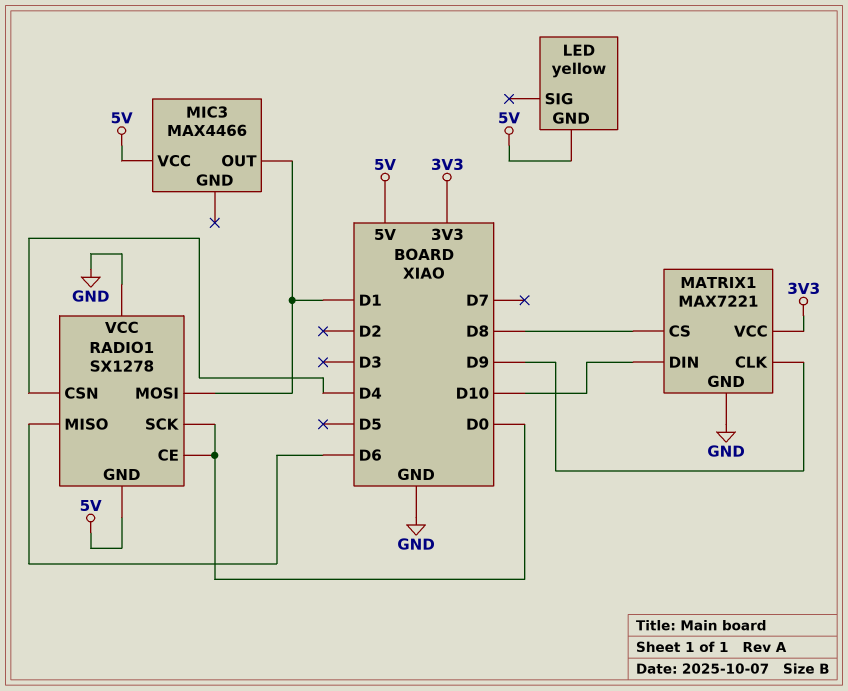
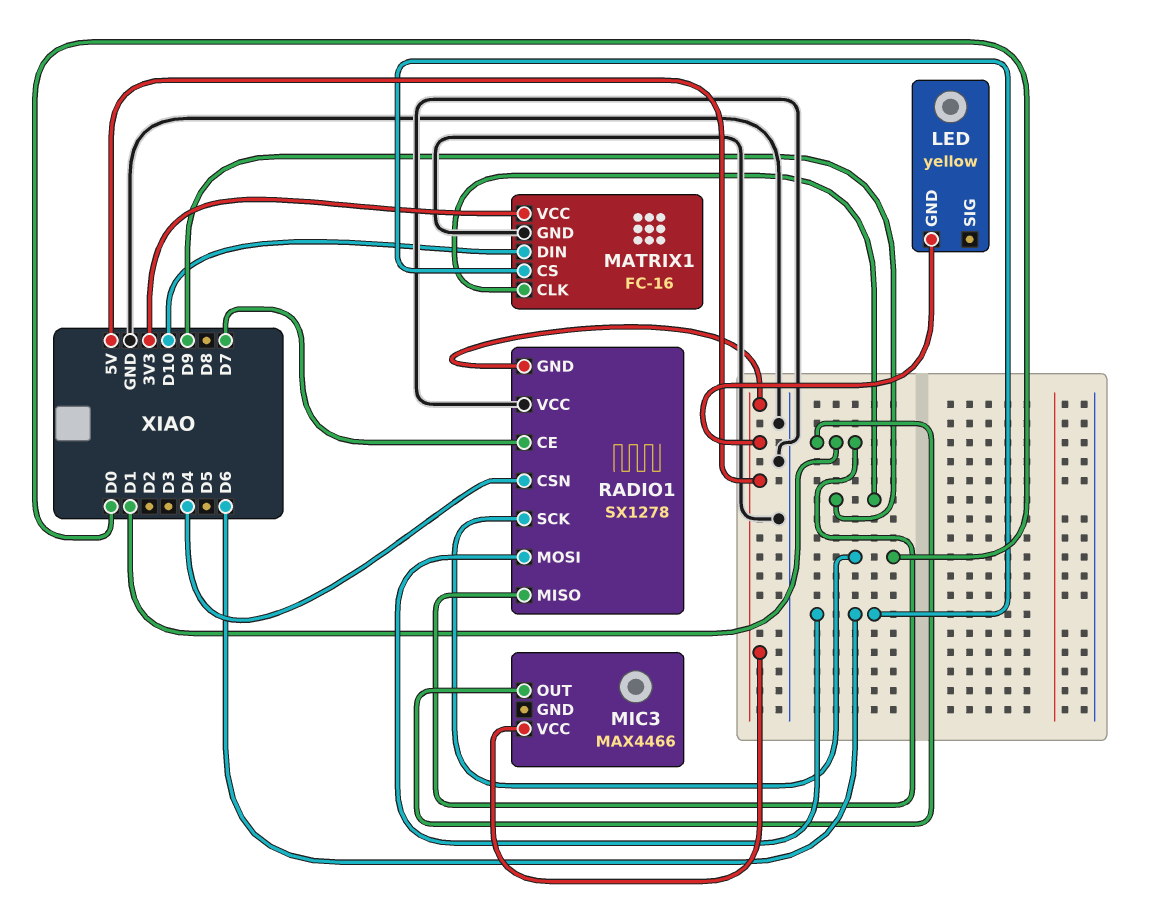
MATRIX1: MAX7221 -> FC-16
MATRIX1 pin CS: D8 -> D6
RADIO1 pin CE: D0 -> D7
RADIO1 pin MISO: D6 -> D1
RADIO1 pin MOSI: D1 -> D6

